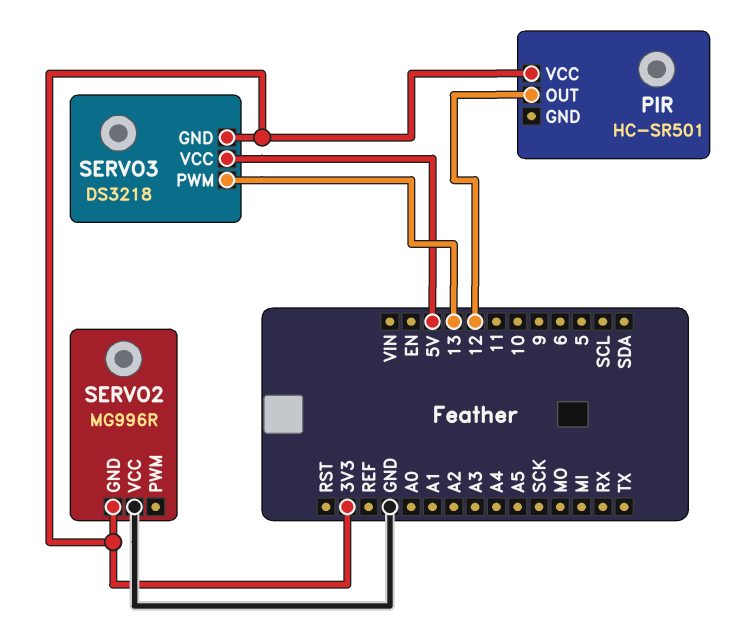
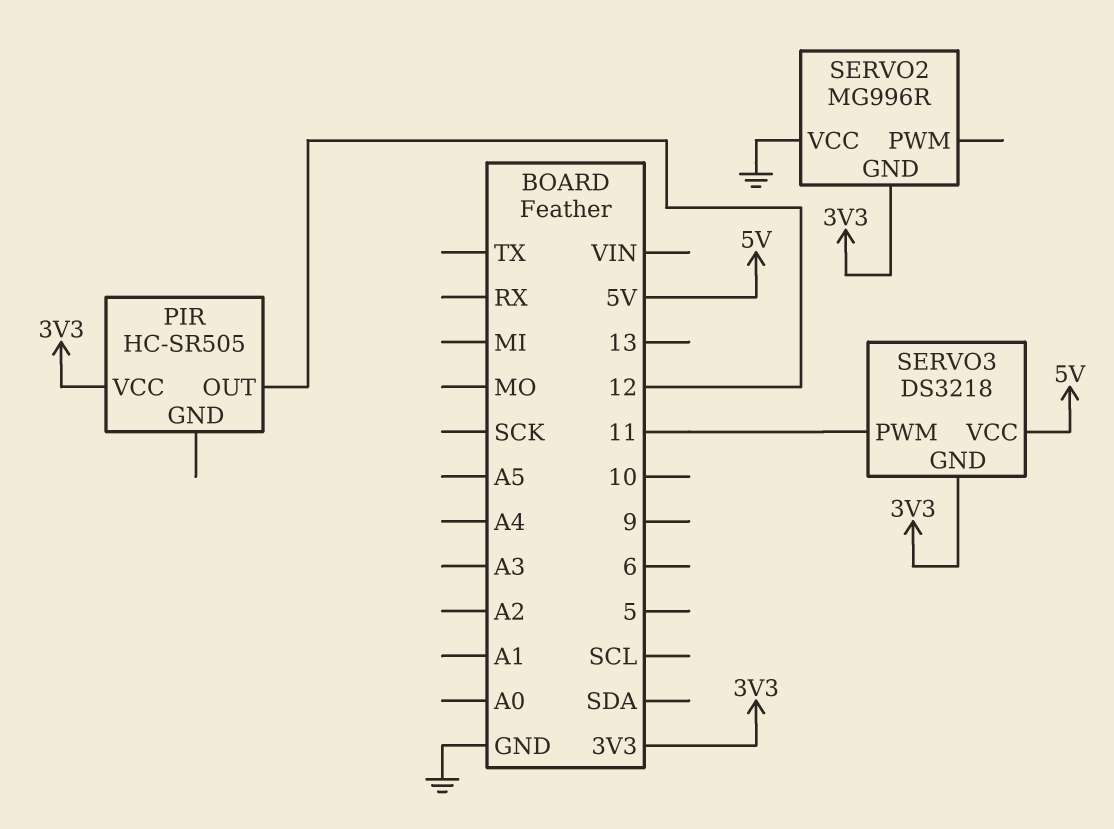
PIR: HC-SR501 -> HC-SR505
SERVO3 pin PWM: 13 -> 11

